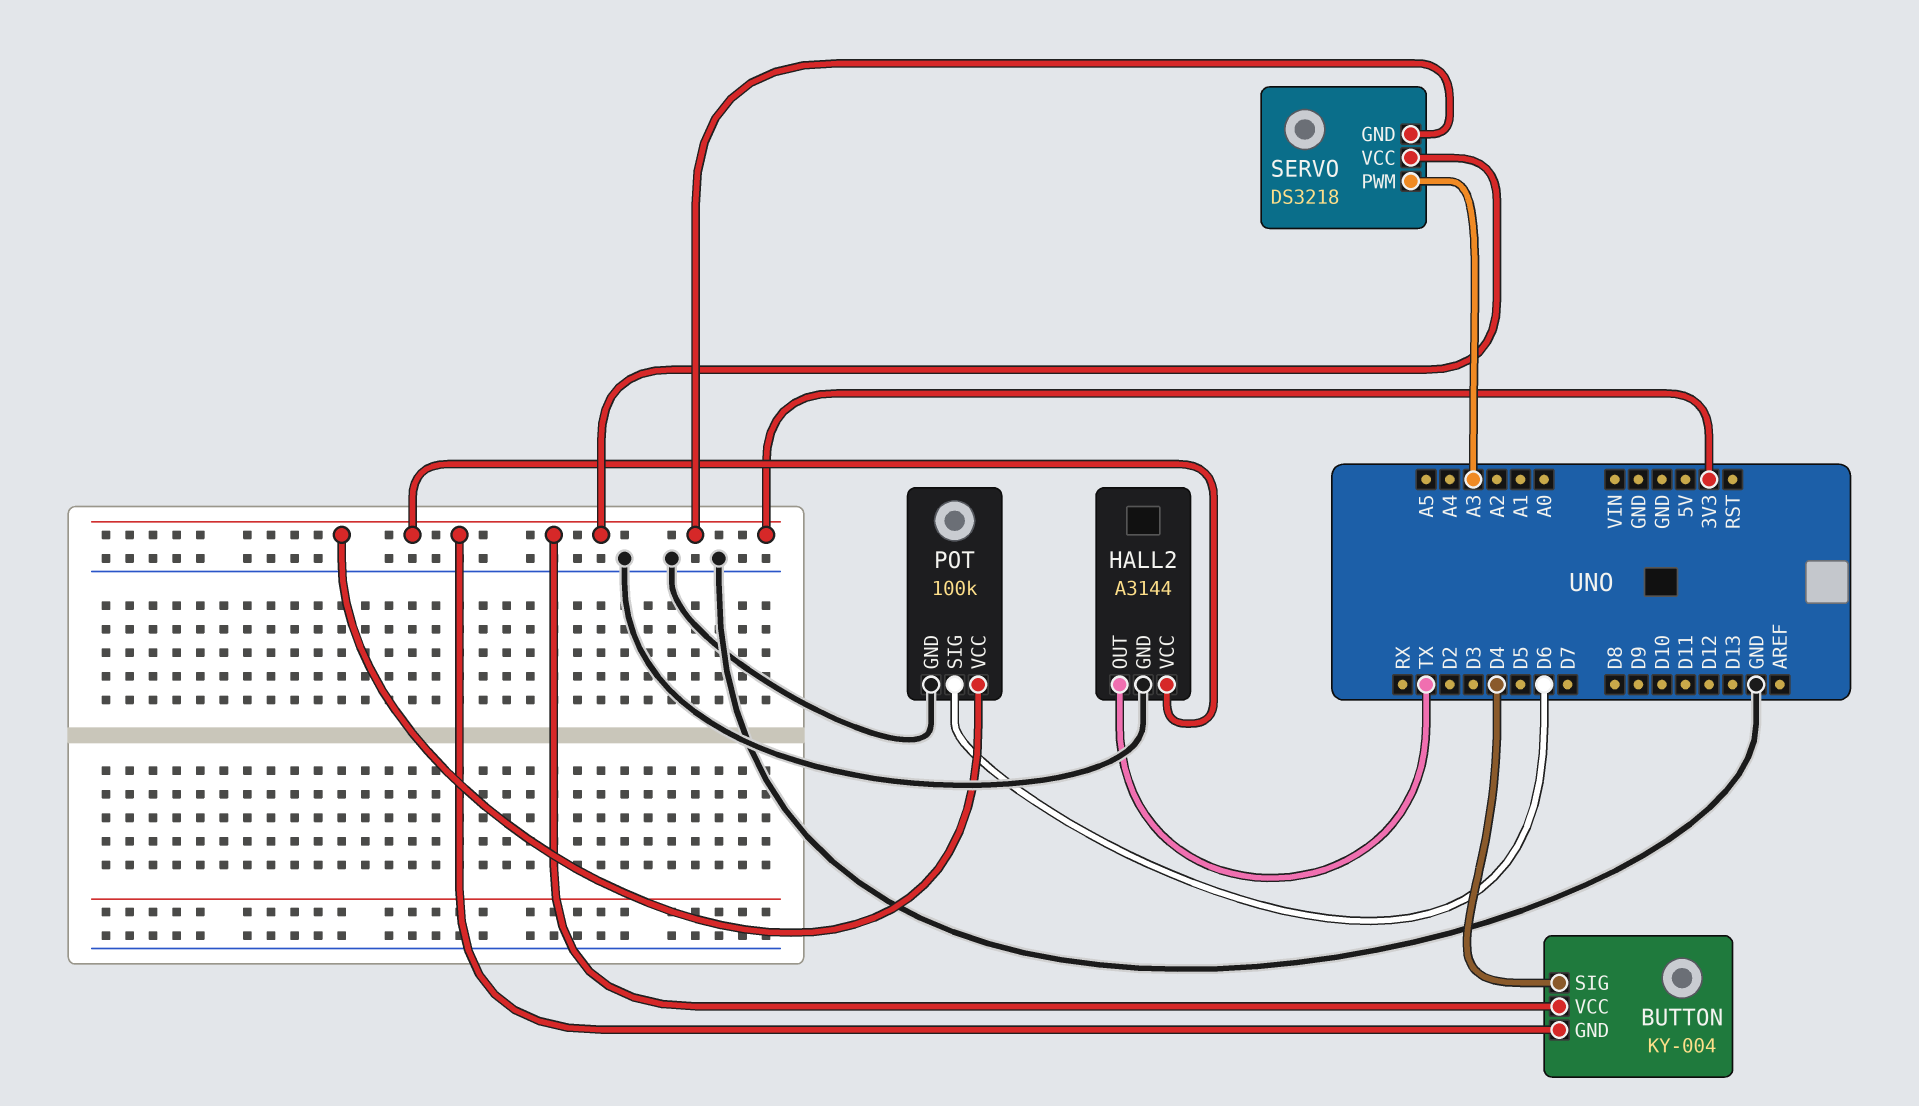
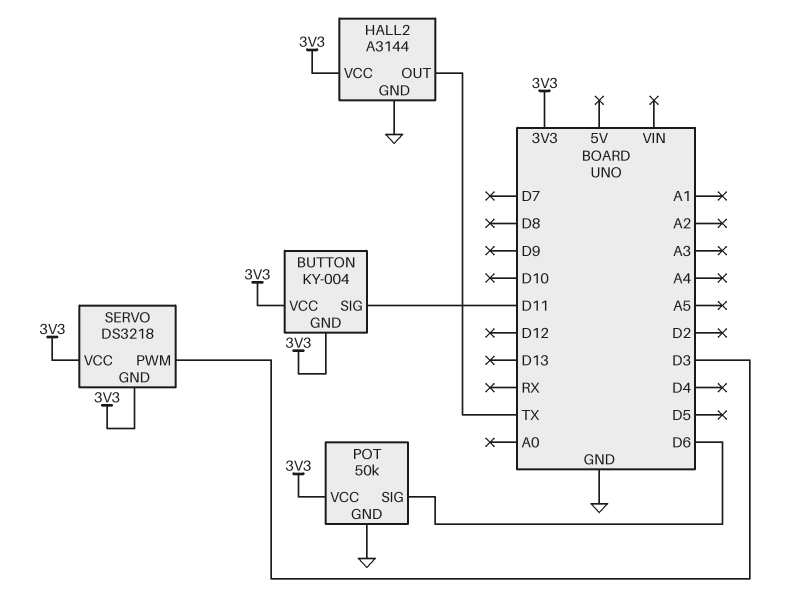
BUTTON pin SIG: D4 -> D11
POT: 100k -> 50k
SERVO pin PWM: A3 -> D3

